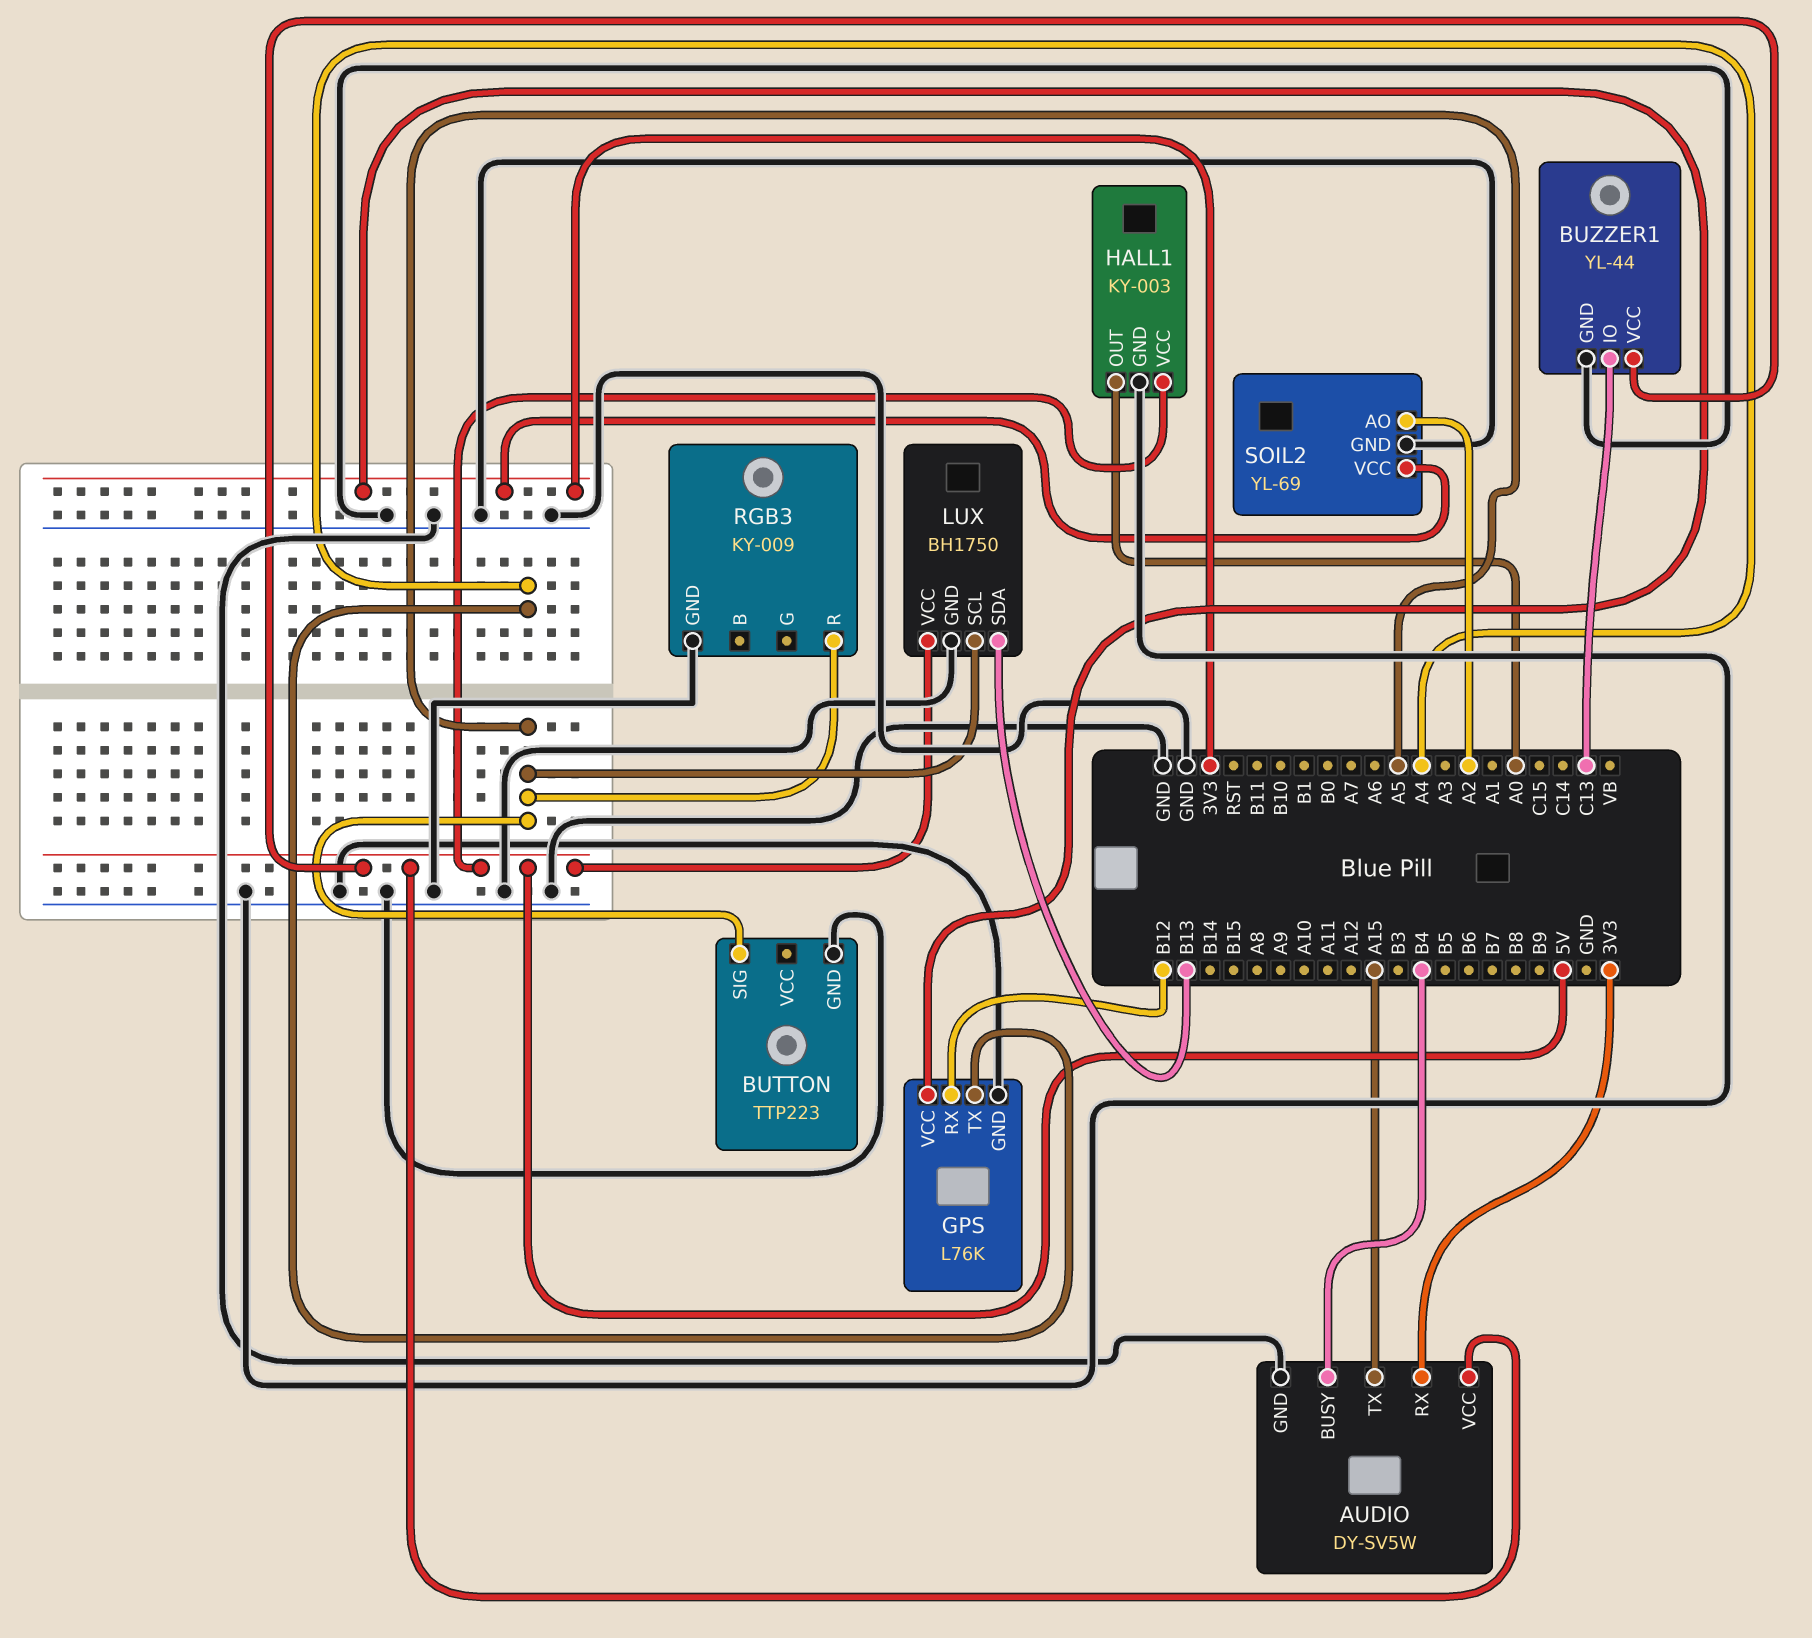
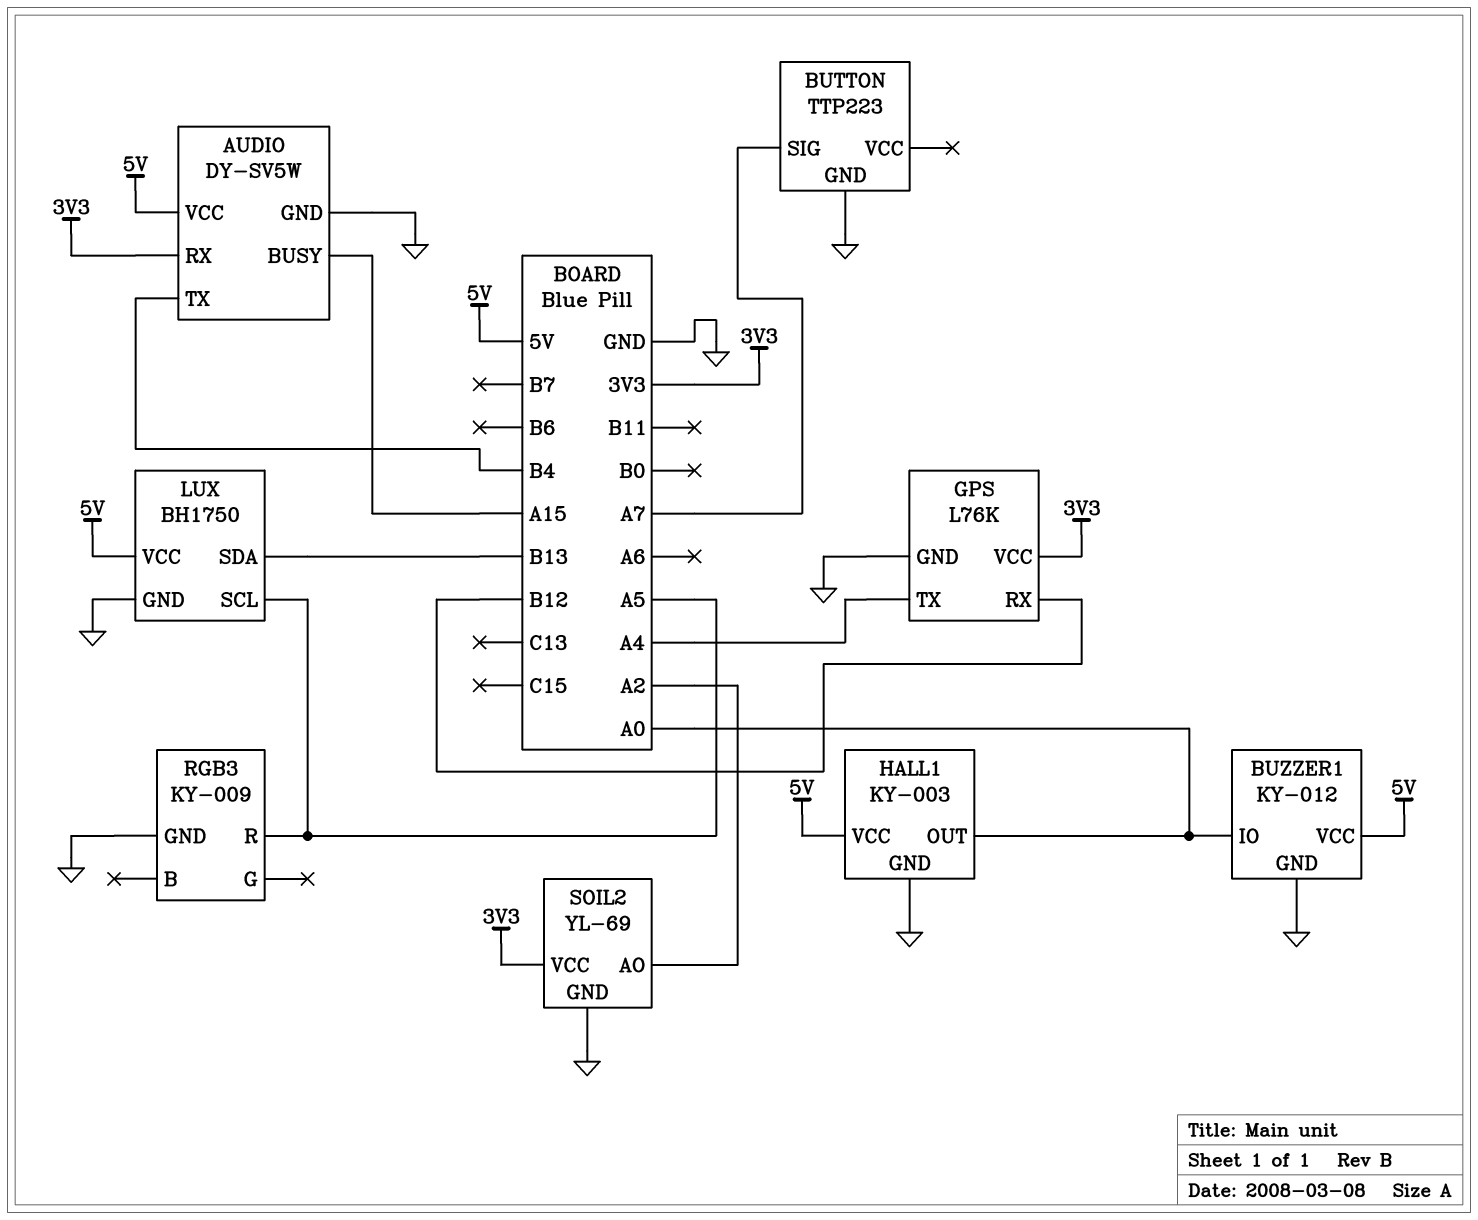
AUDIO pin BUSY: B4 -> A15
AUDIO pin TX: A15 -> B4
BUTTON pin SIG: A5 -> A7
BUZZER1: YL-44 -> KY-012
BUZZER1 pin IO: C13 -> A0

